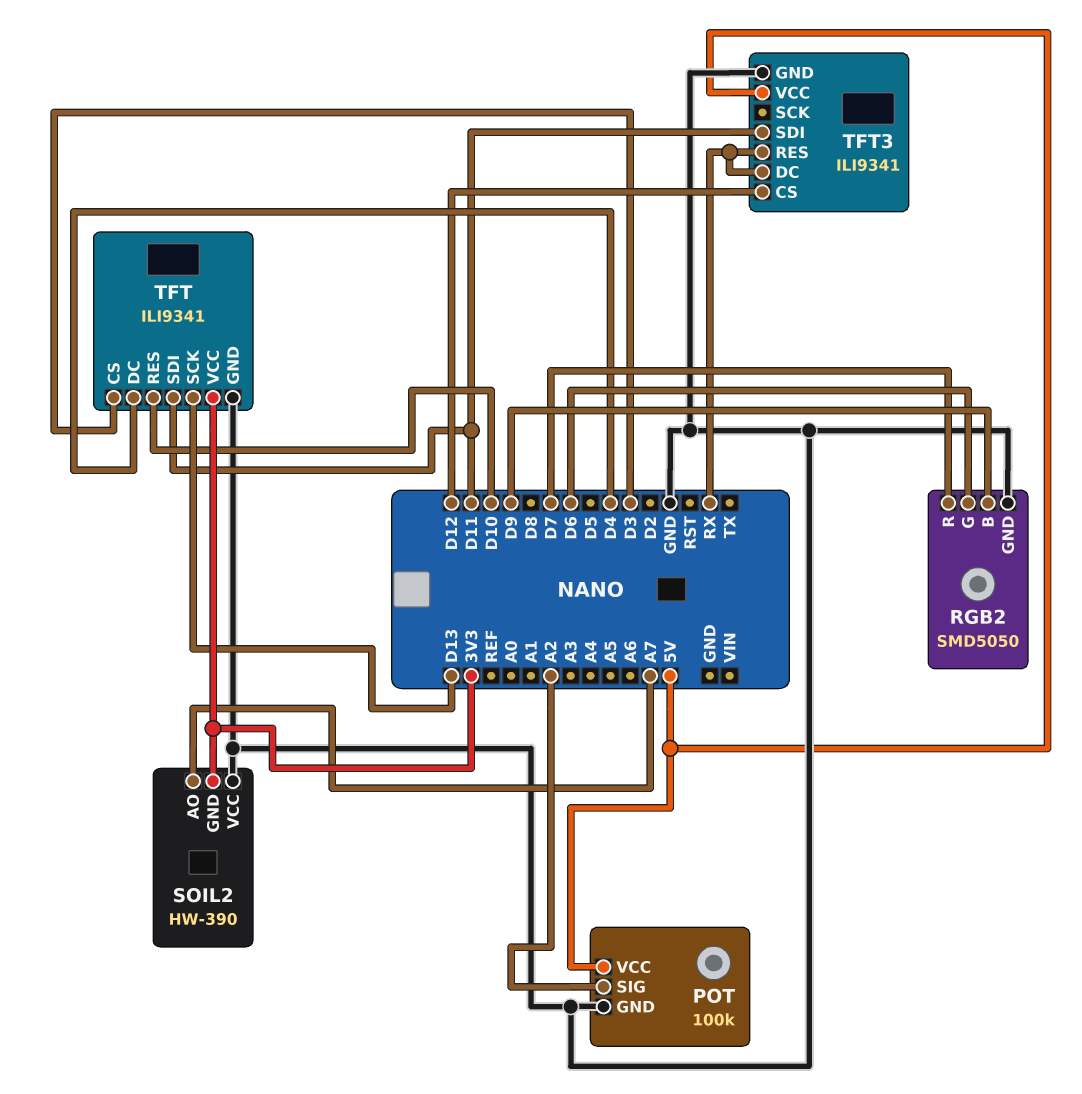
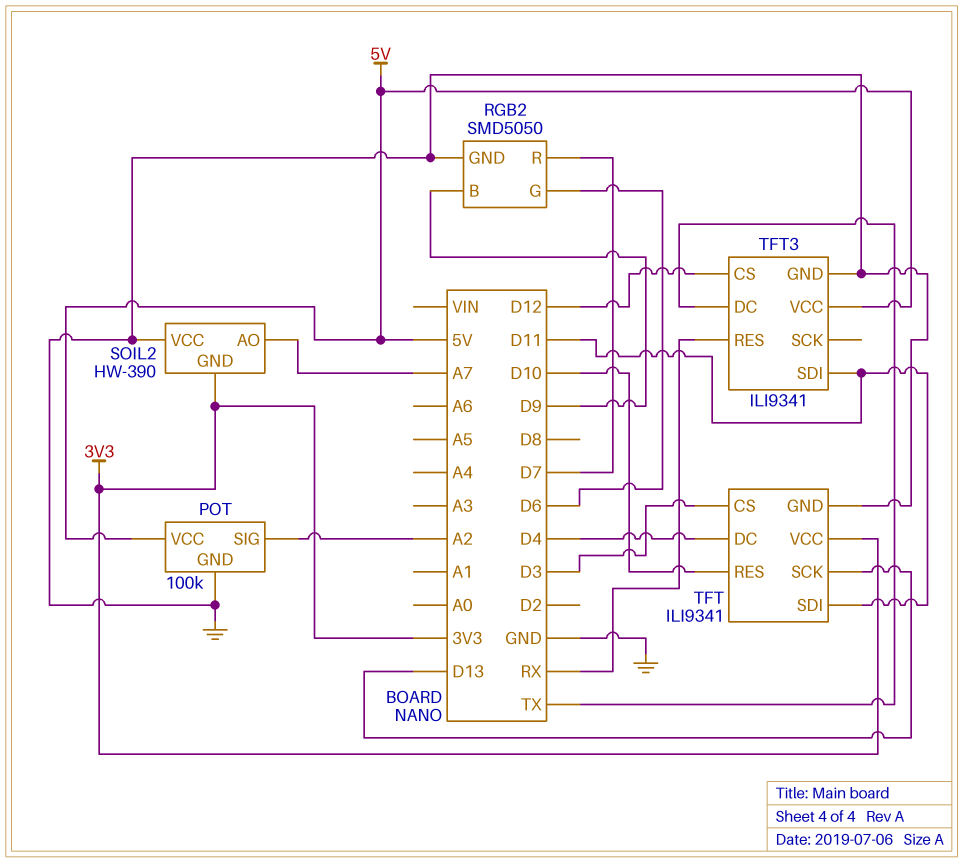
TFT3 pin DC: RX -> TX

